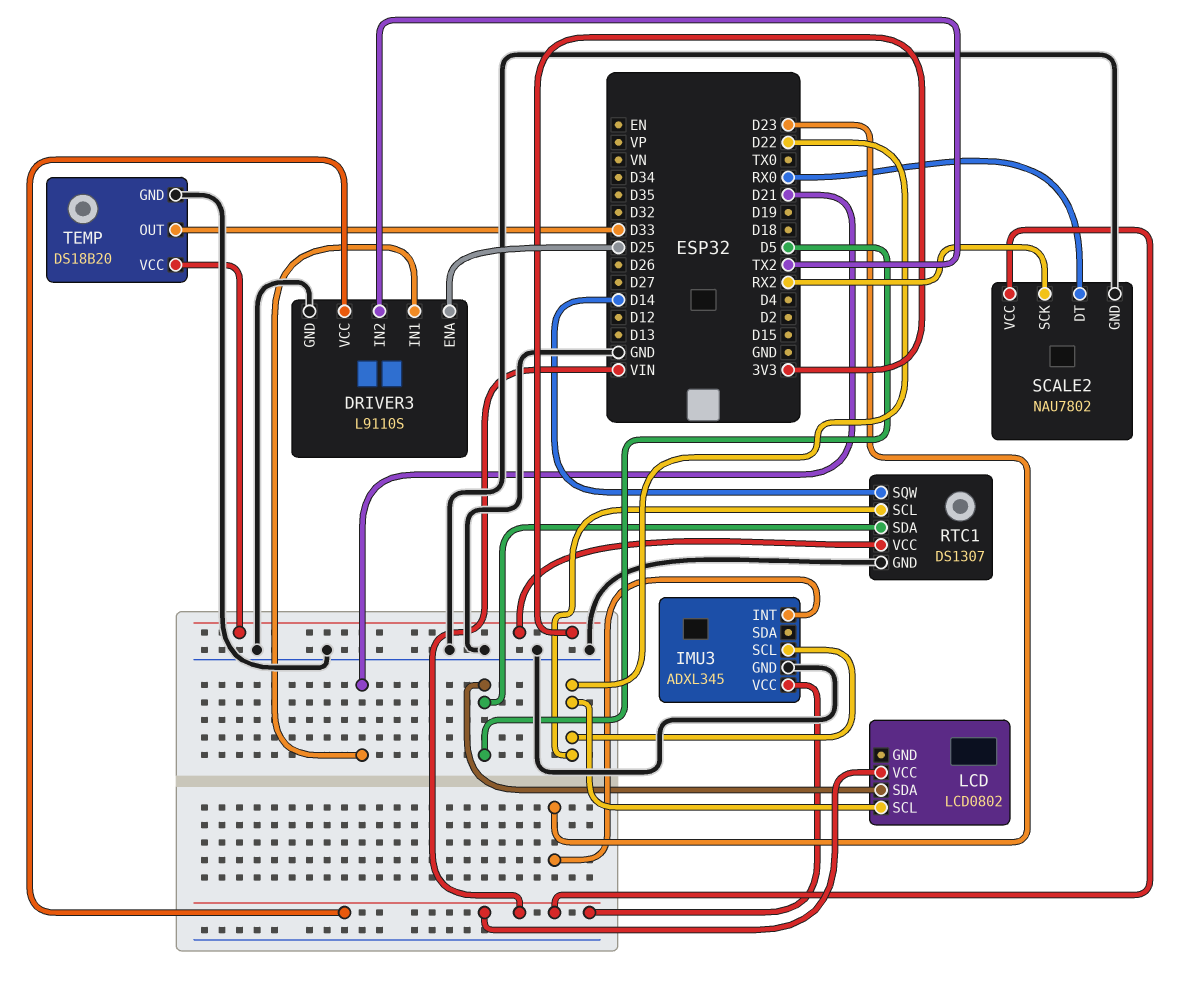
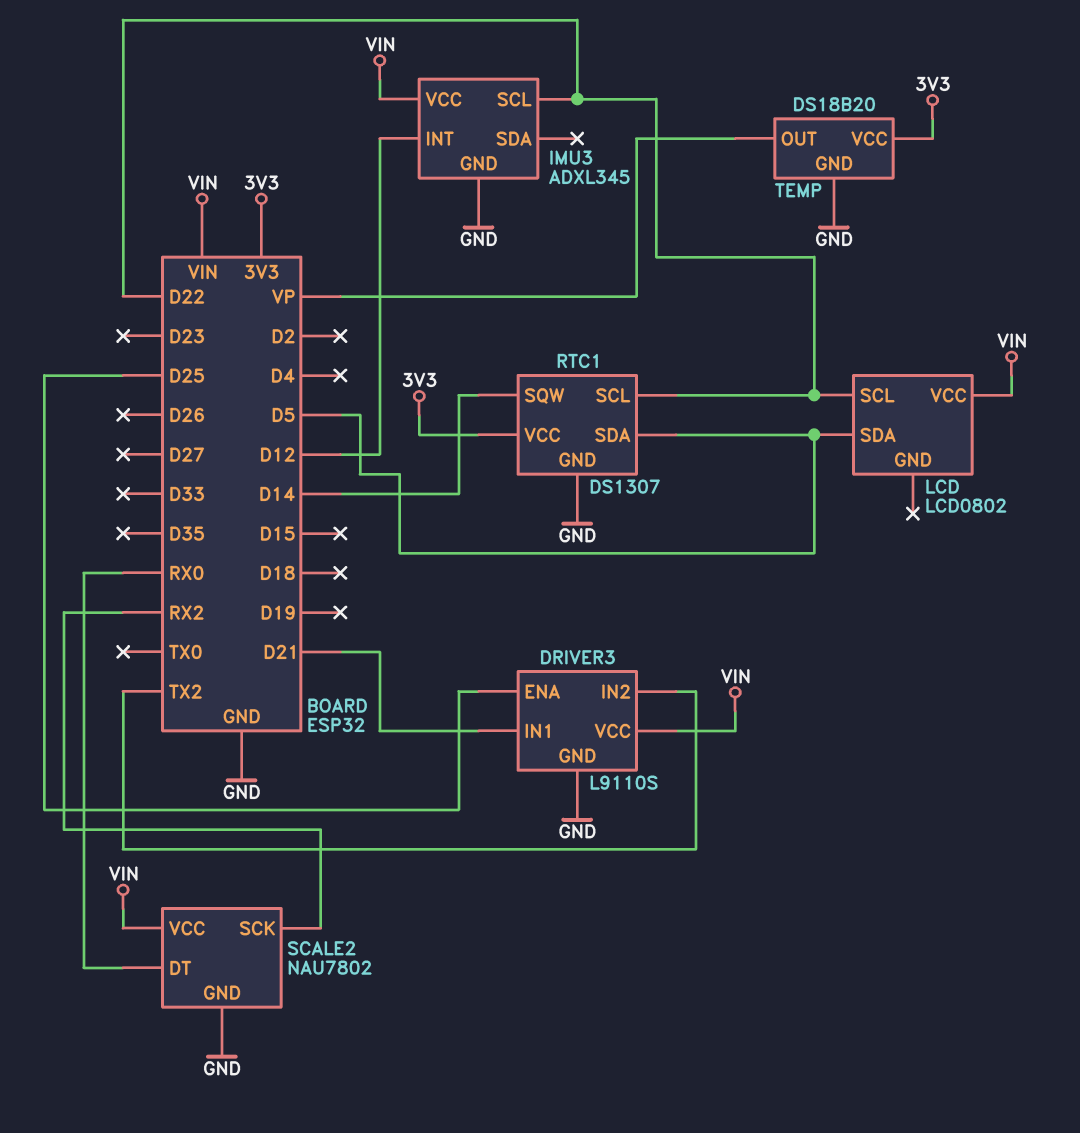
IMU3 pin INT: D23 -> D12
TEMP pin OUT: D33 -> VP

